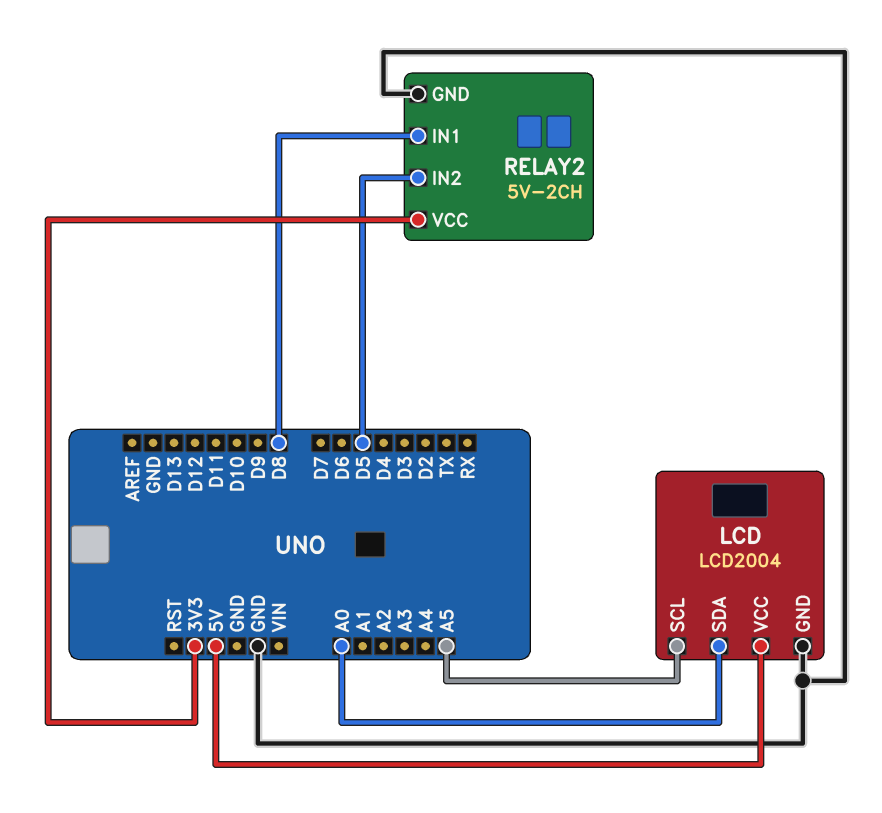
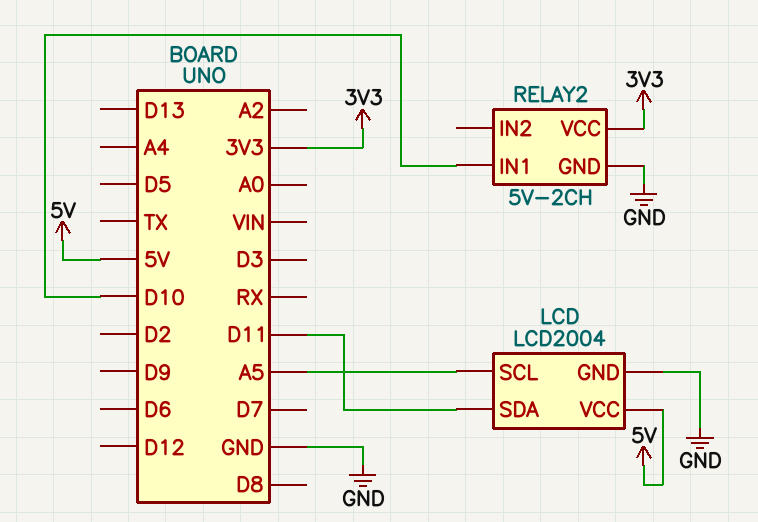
LCD pin SDA: A0 -> D11
RELAY2 pin IN1: D8 -> D10
RELAY2 pin IN2: D5 -> none

